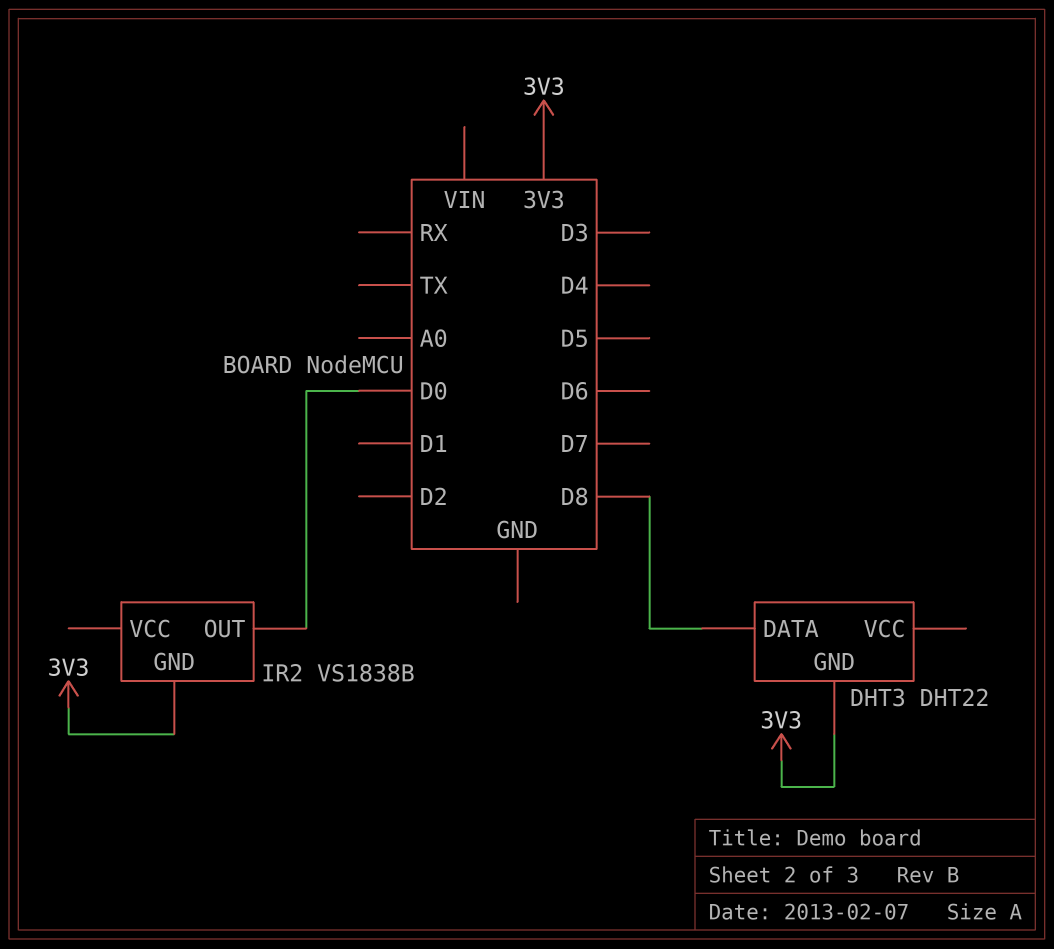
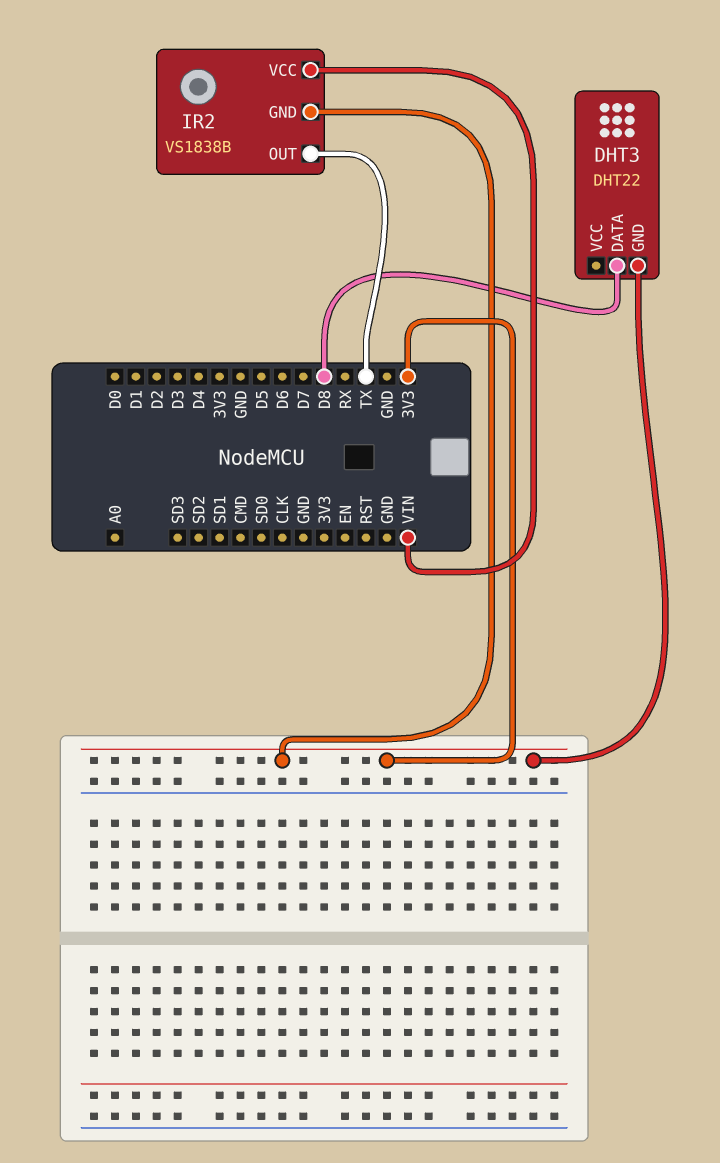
IR2 pin OUT: D0 -> TX
IR2 pin VCC: none -> VIN

